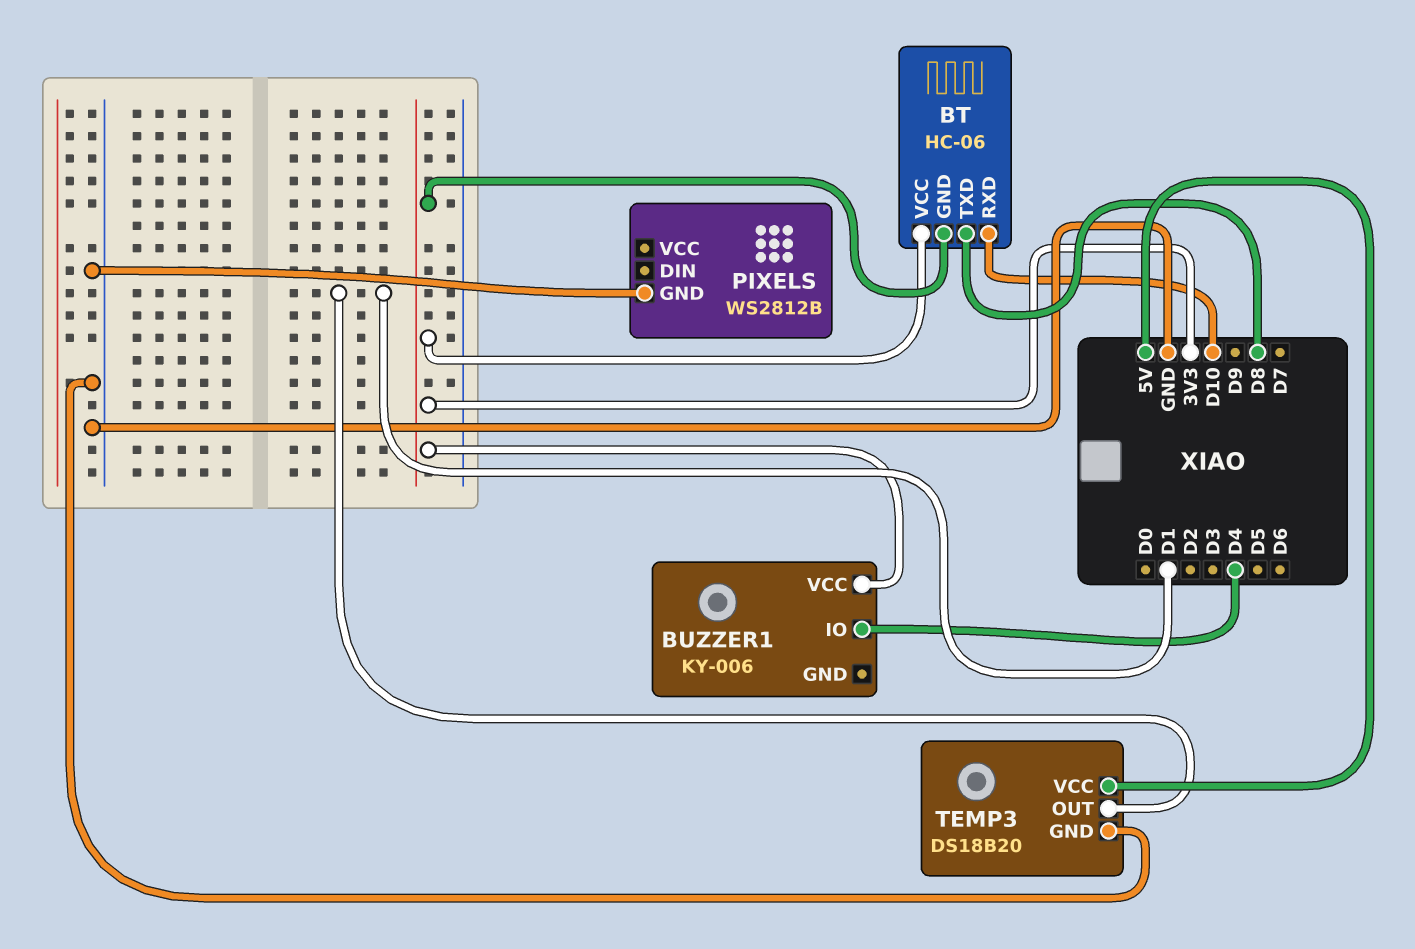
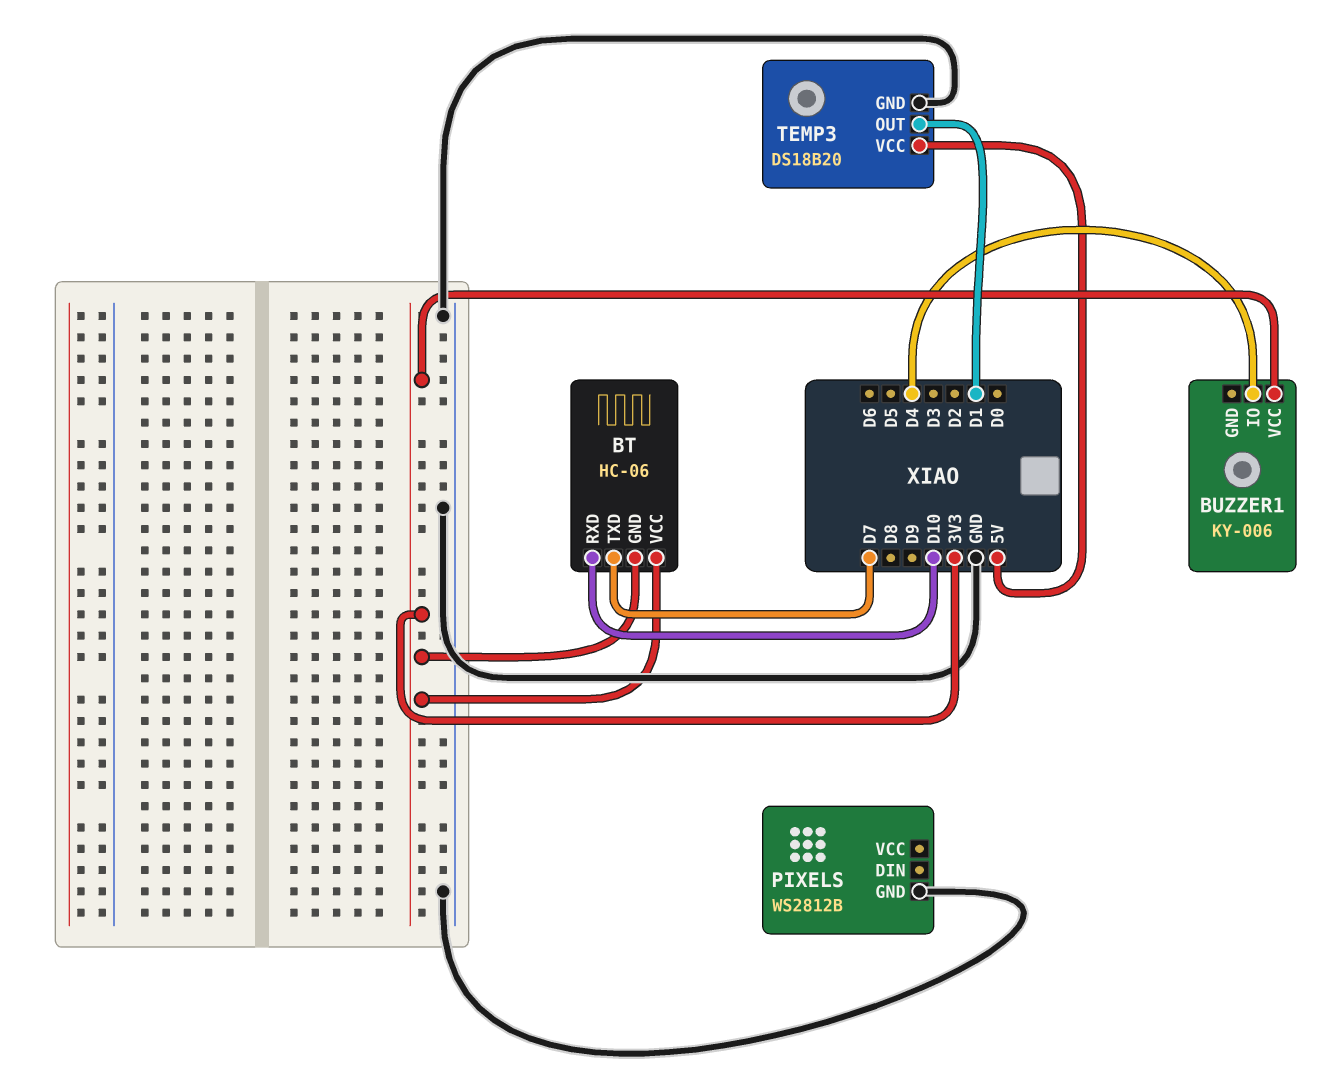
BT pin TXD: D8 -> D7

